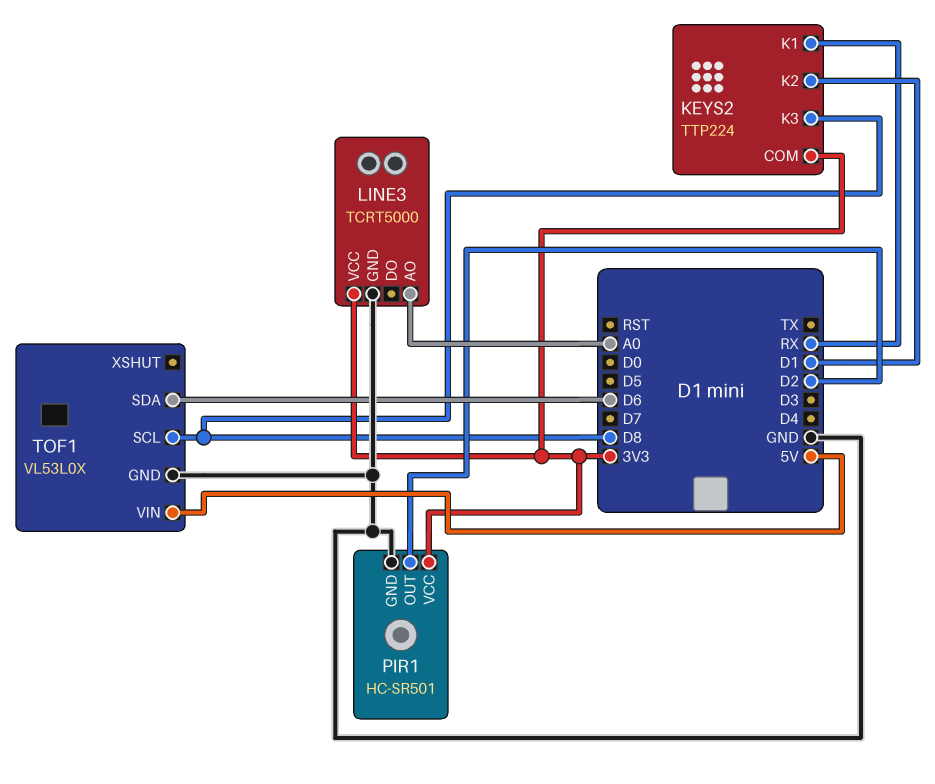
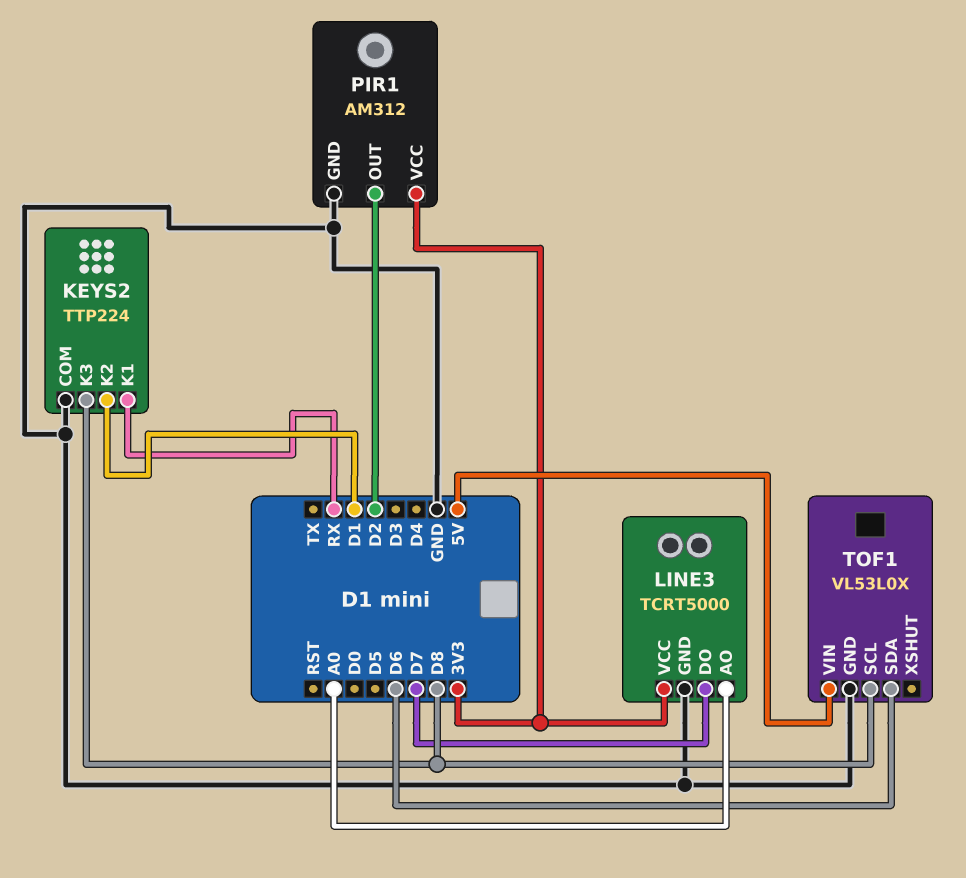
KEYS2 pin COM: 3V3 -> GND
LINE3 pin DO: none -> D7
PIR1: HC-SR501 -> AM312

